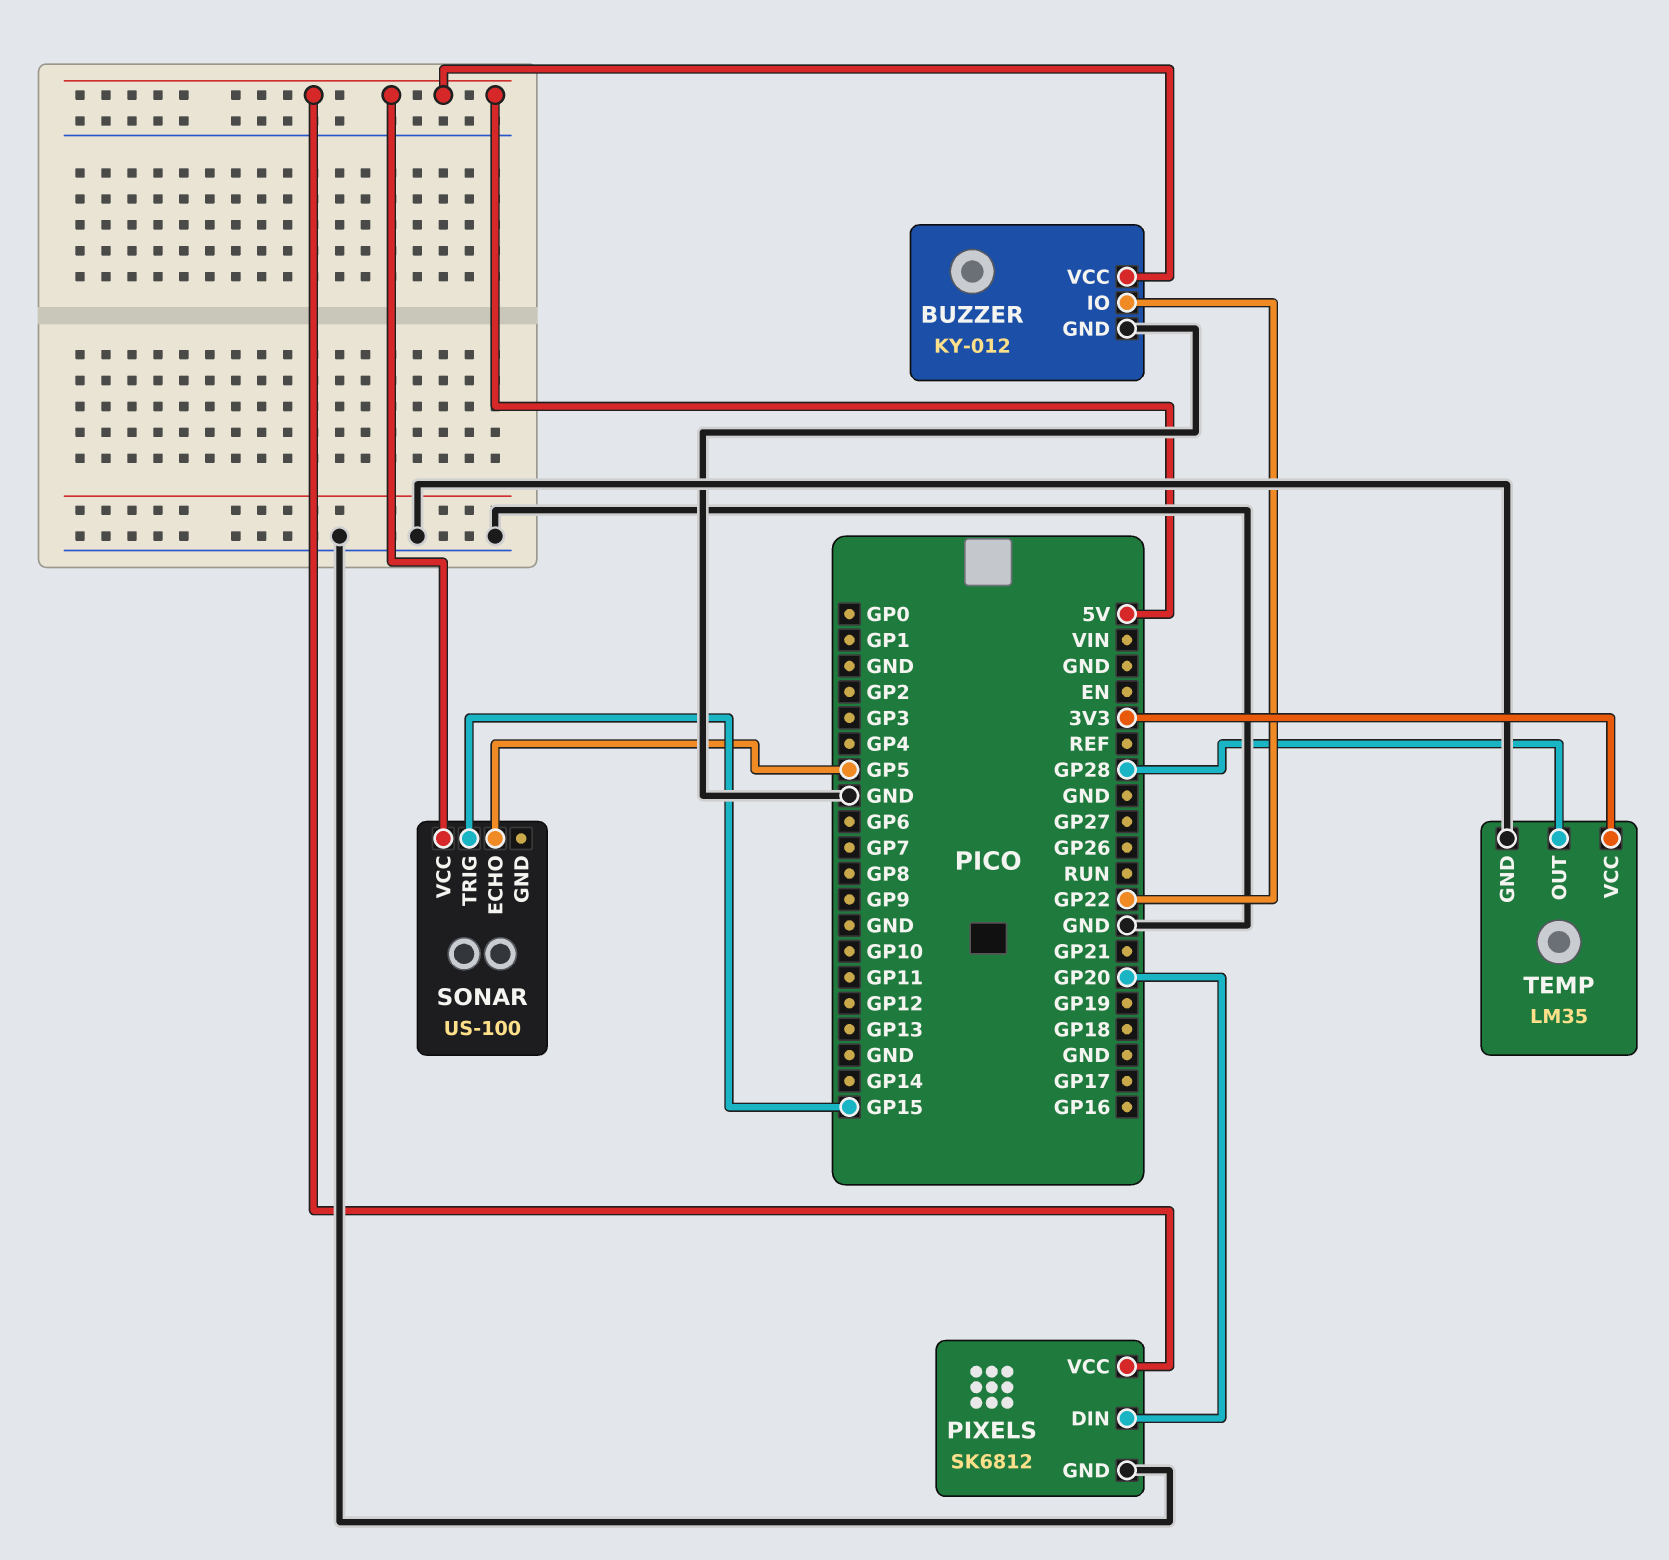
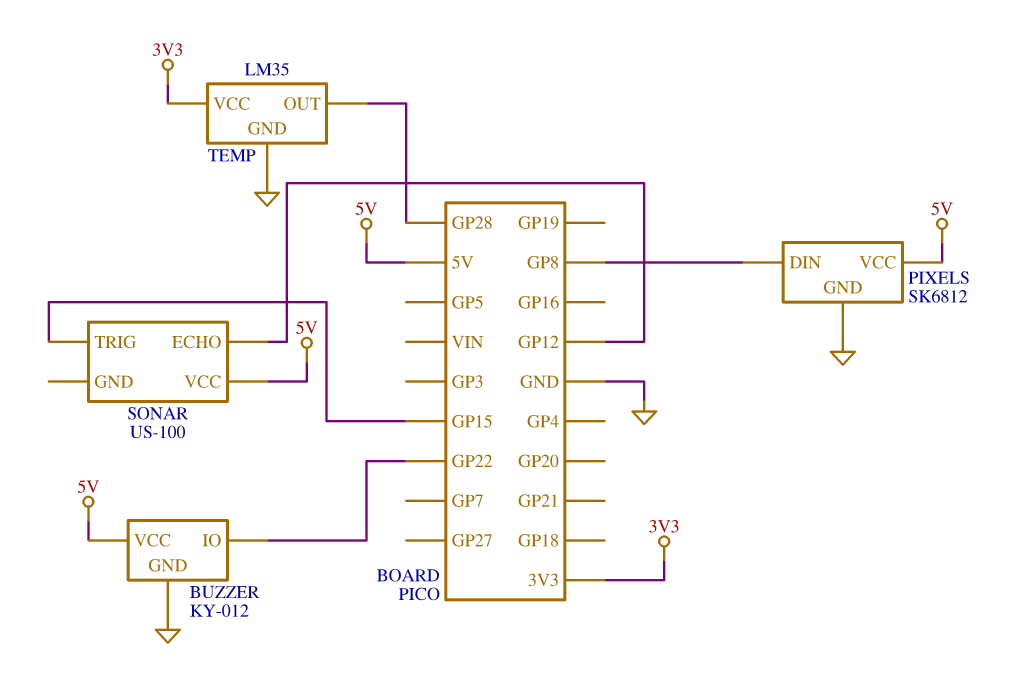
PIXELS pin DIN: GP20 -> GP8
SONAR pin ECHO: GP5 -> GP12

